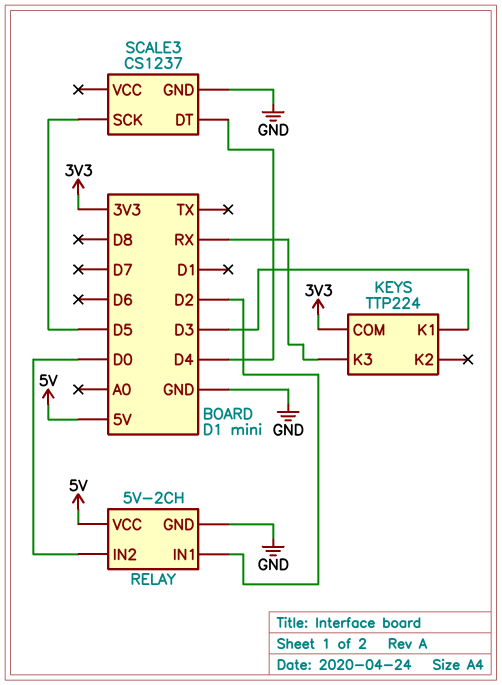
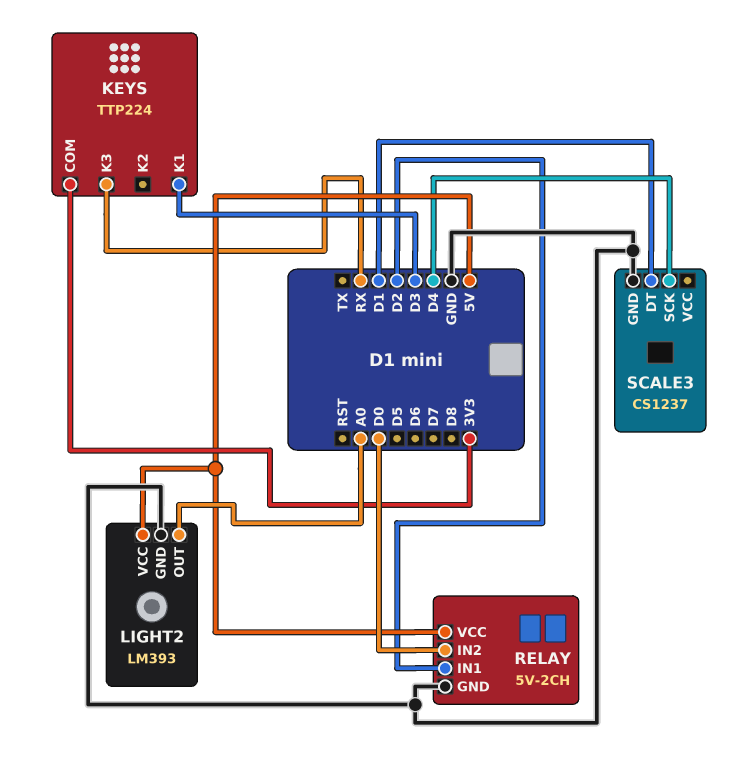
LIGHT2: none -> LM393
LIGHT2 pin GND: none -> GND
LIGHT2 pin OUT: none -> A0
LIGHT2 pin VCC: none -> 5V
SCALE3 pin DT: D4 -> D1
SCALE3 pin SCK: D5 -> D4

